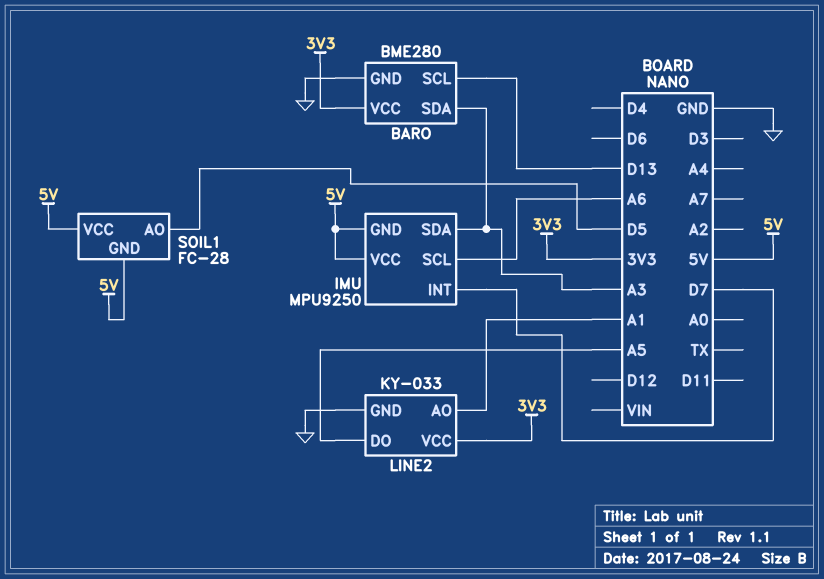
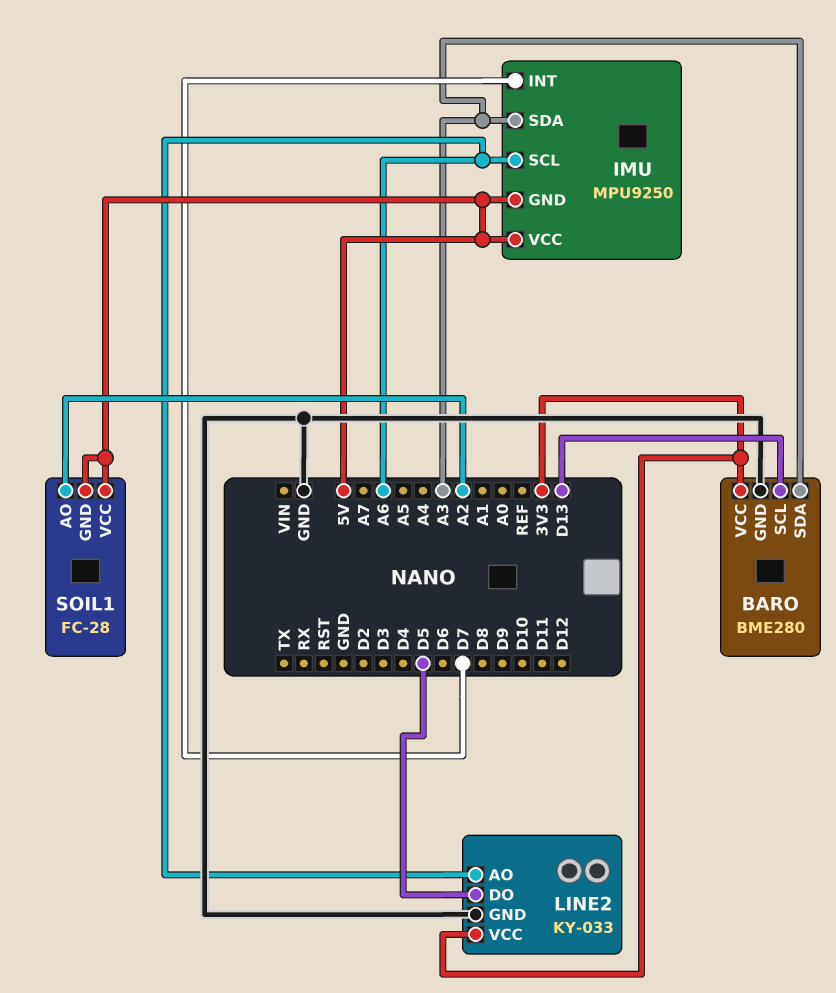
LINE2 pin AO: A1 -> A6
LINE2 pin DO: A5 -> D5
SOIL1 pin AO: D5 -> A2

